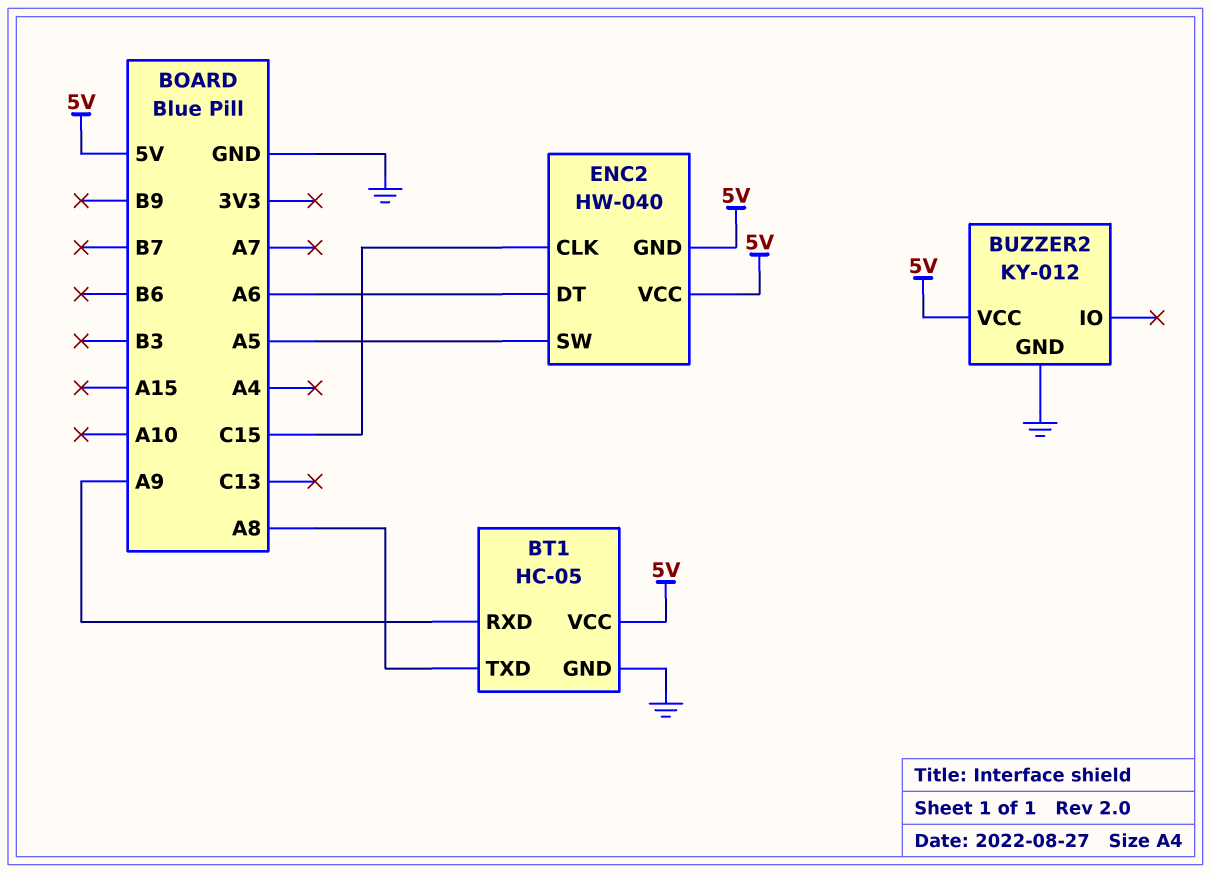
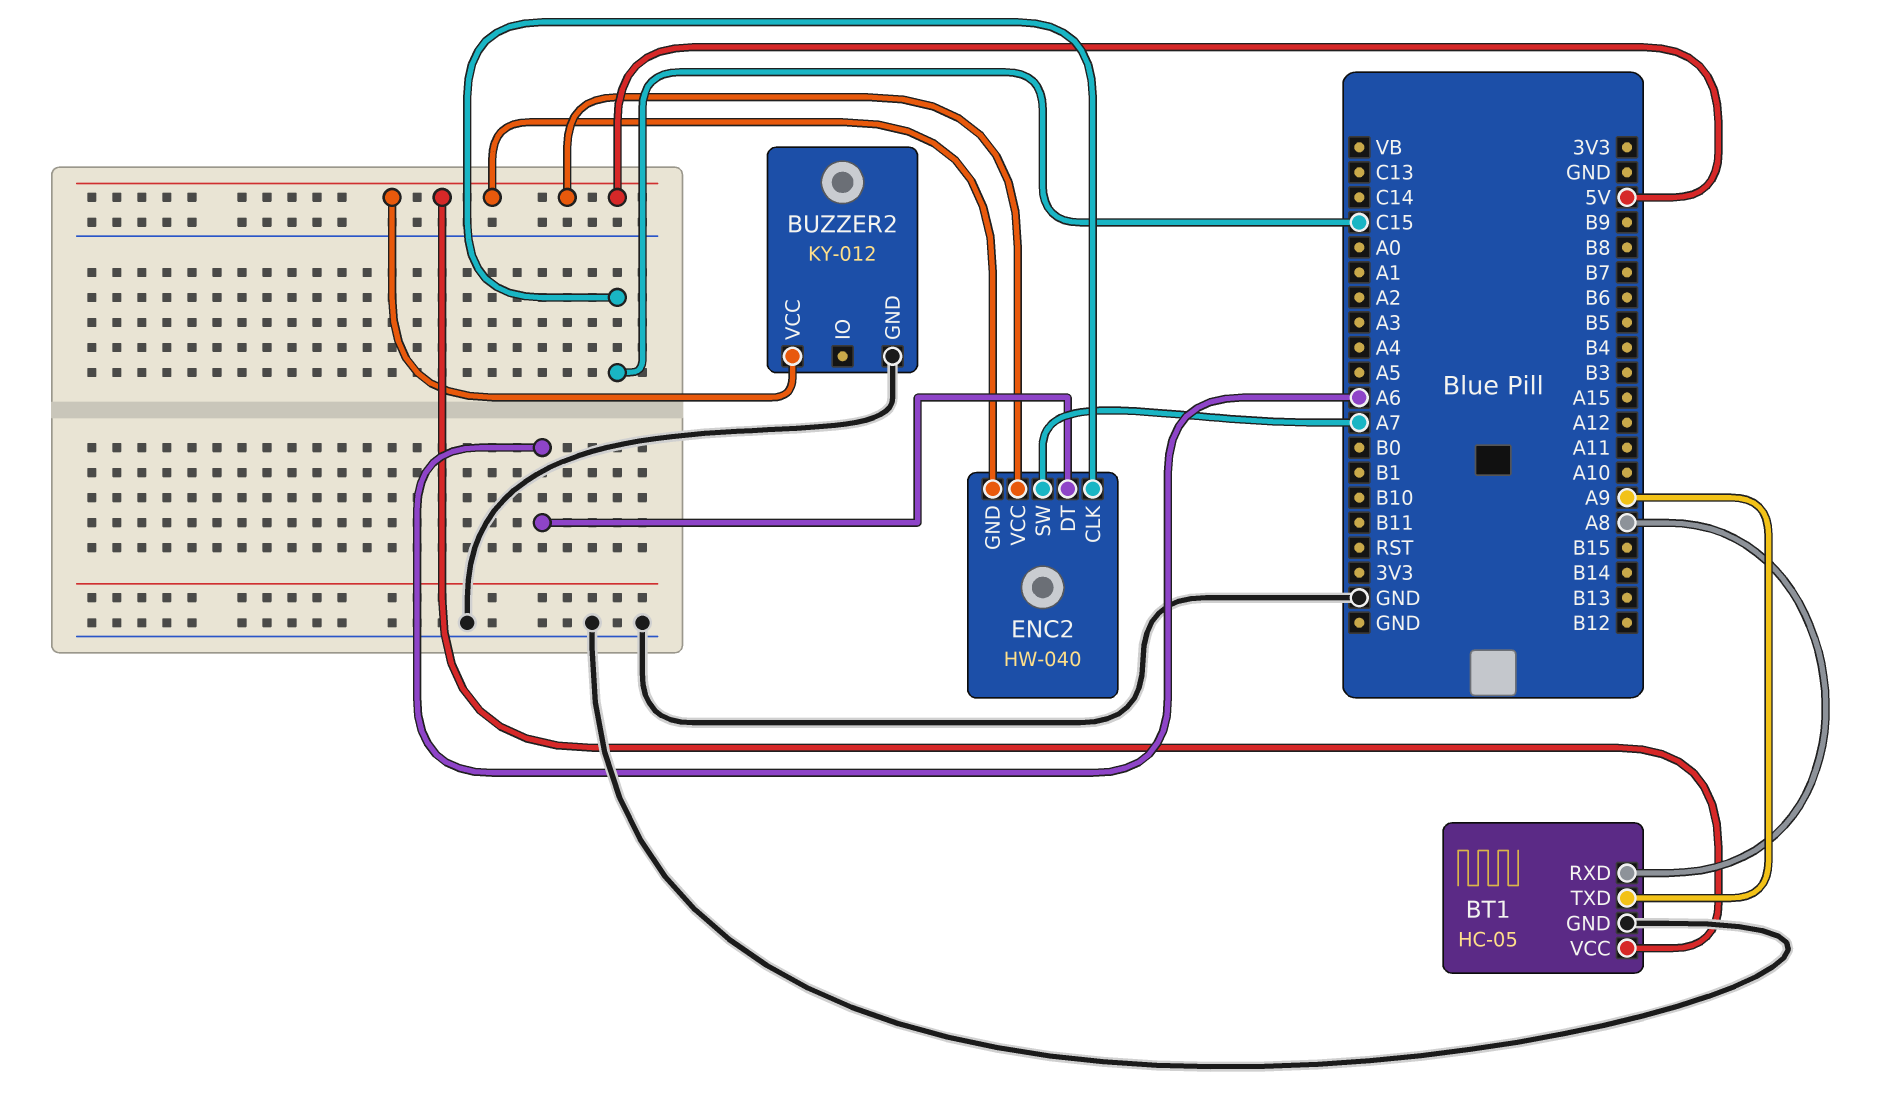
BT1 pin RXD: A9 -> A8
BT1 pin TXD: A8 -> A9
ENC2 pin SW: A5 -> A7

